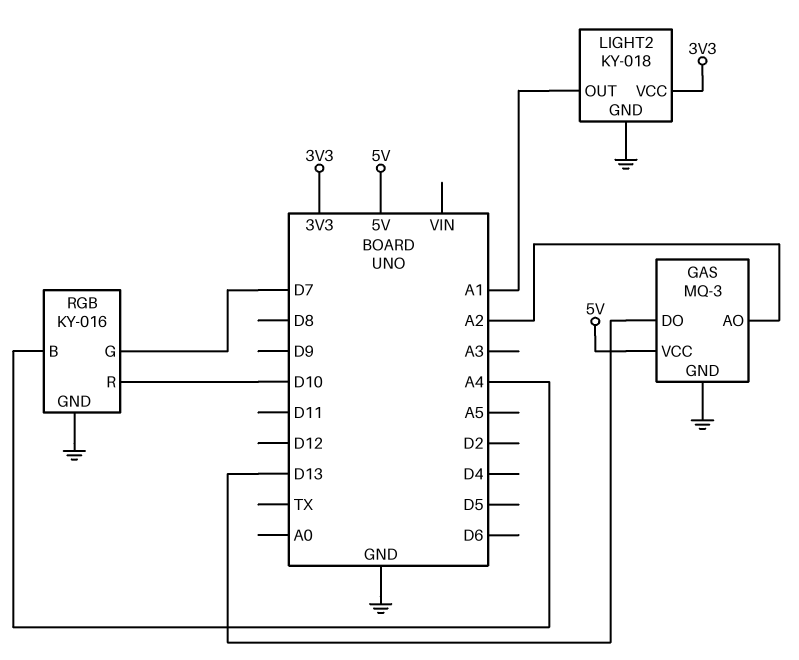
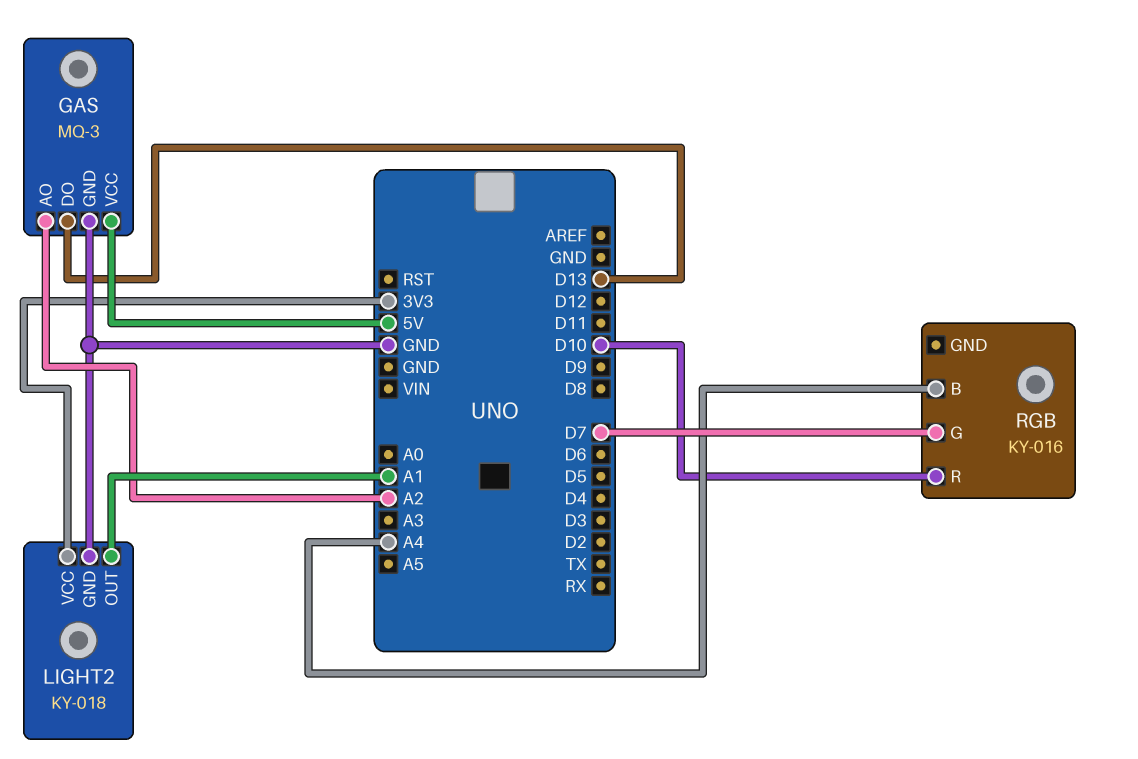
RGB pin GND: GND -> none

